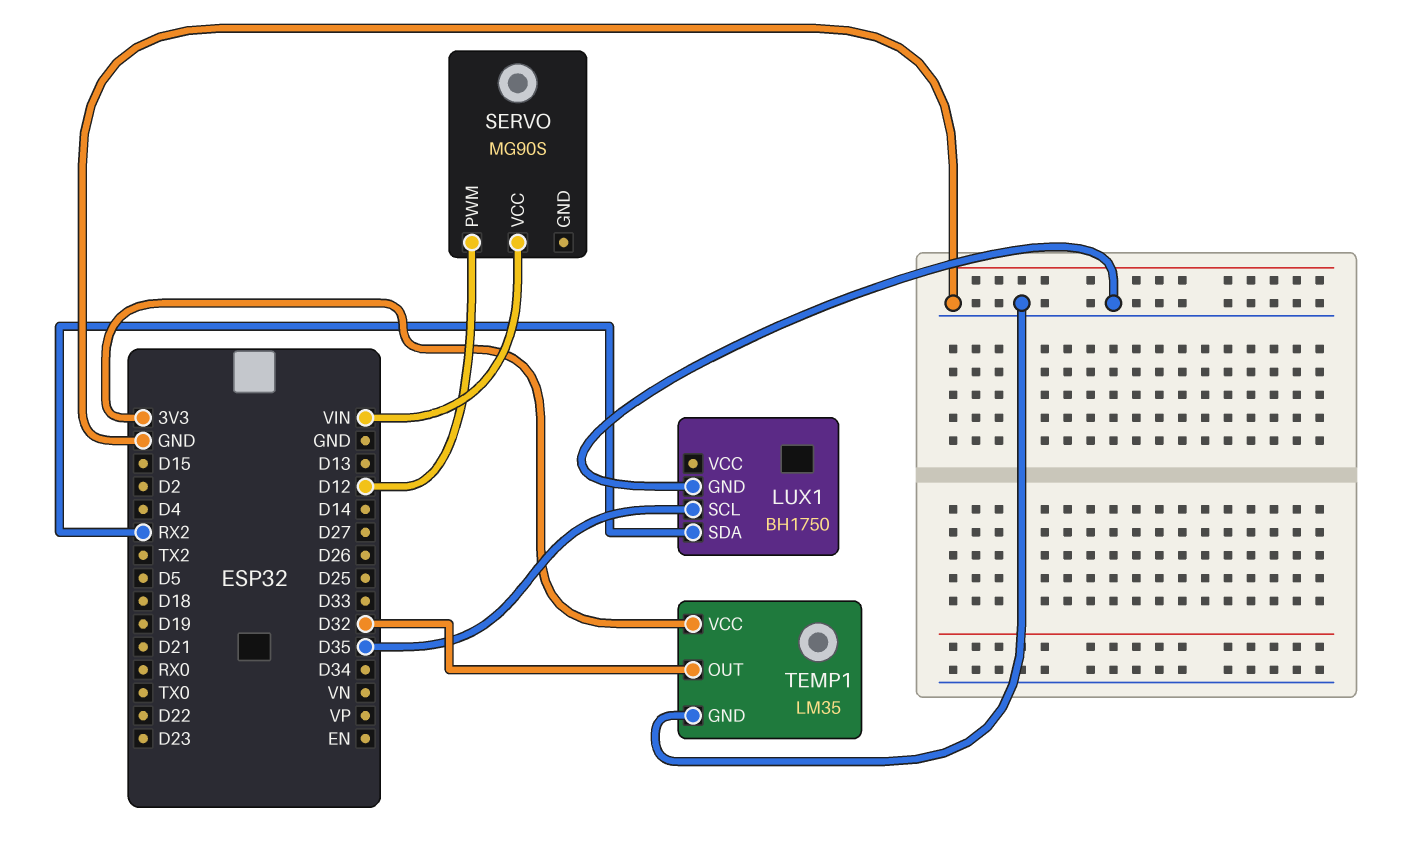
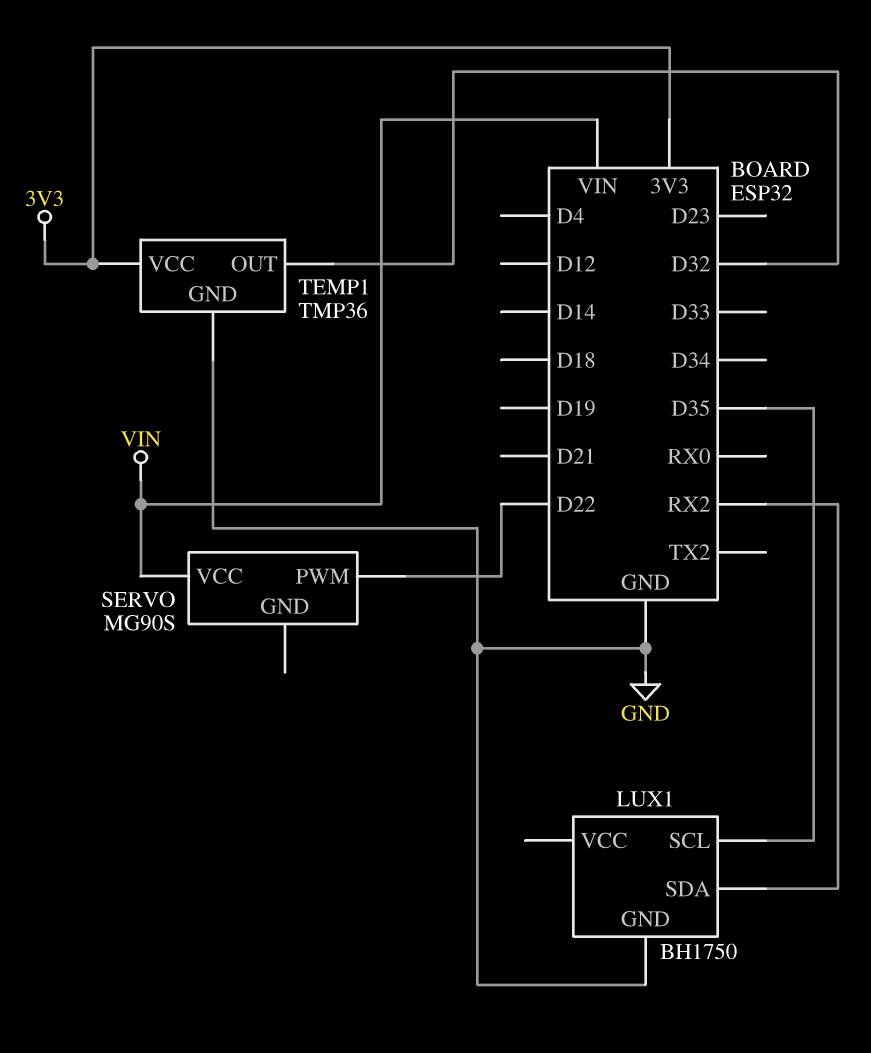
SERVO pin PWM: D12 -> D22
TEMP1: LM35 -> TMP36

